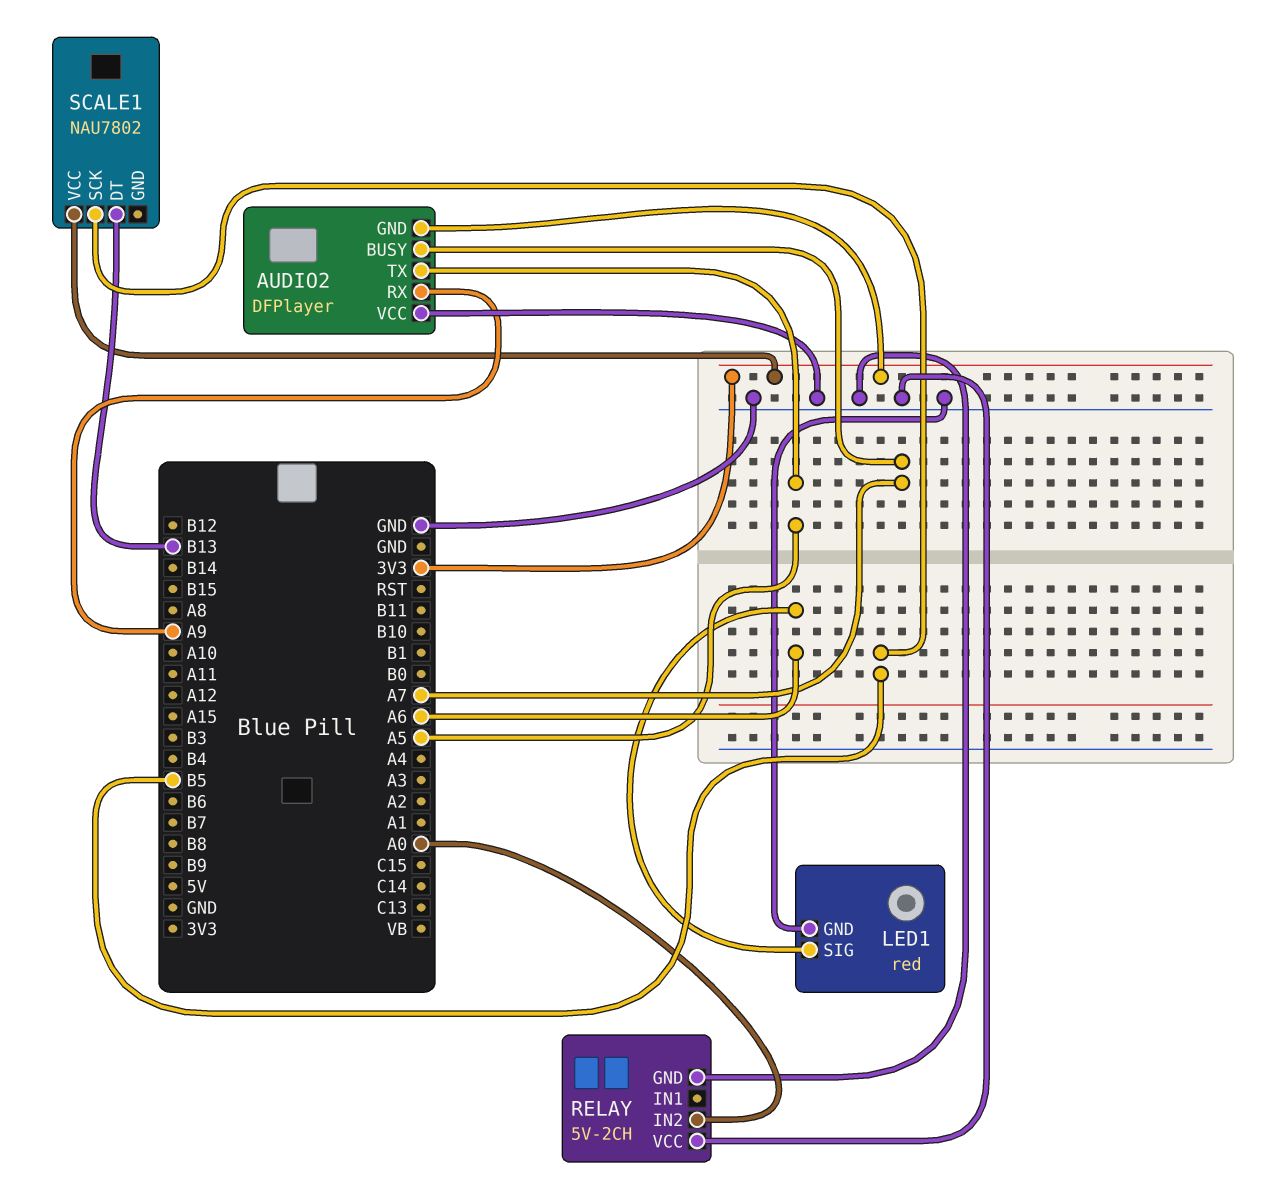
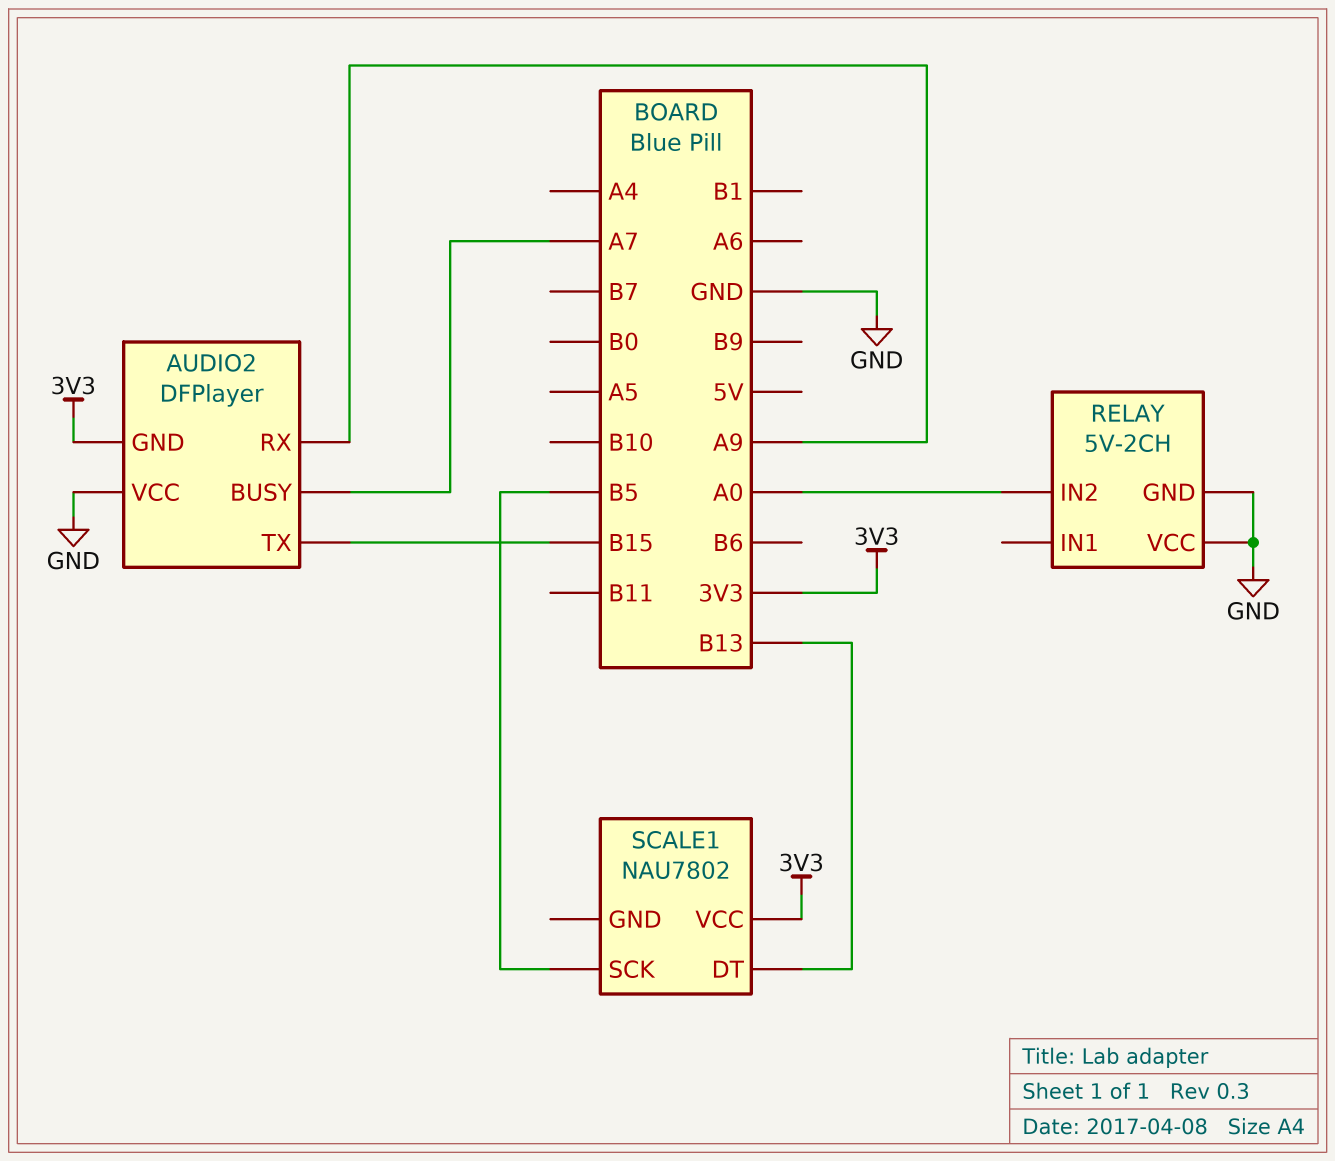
AUDIO2 pin TX: A5 -> B15
LED1: red -> none
LED1 pin GND: GND -> none
LED1 pin SIG: A6 -> none

